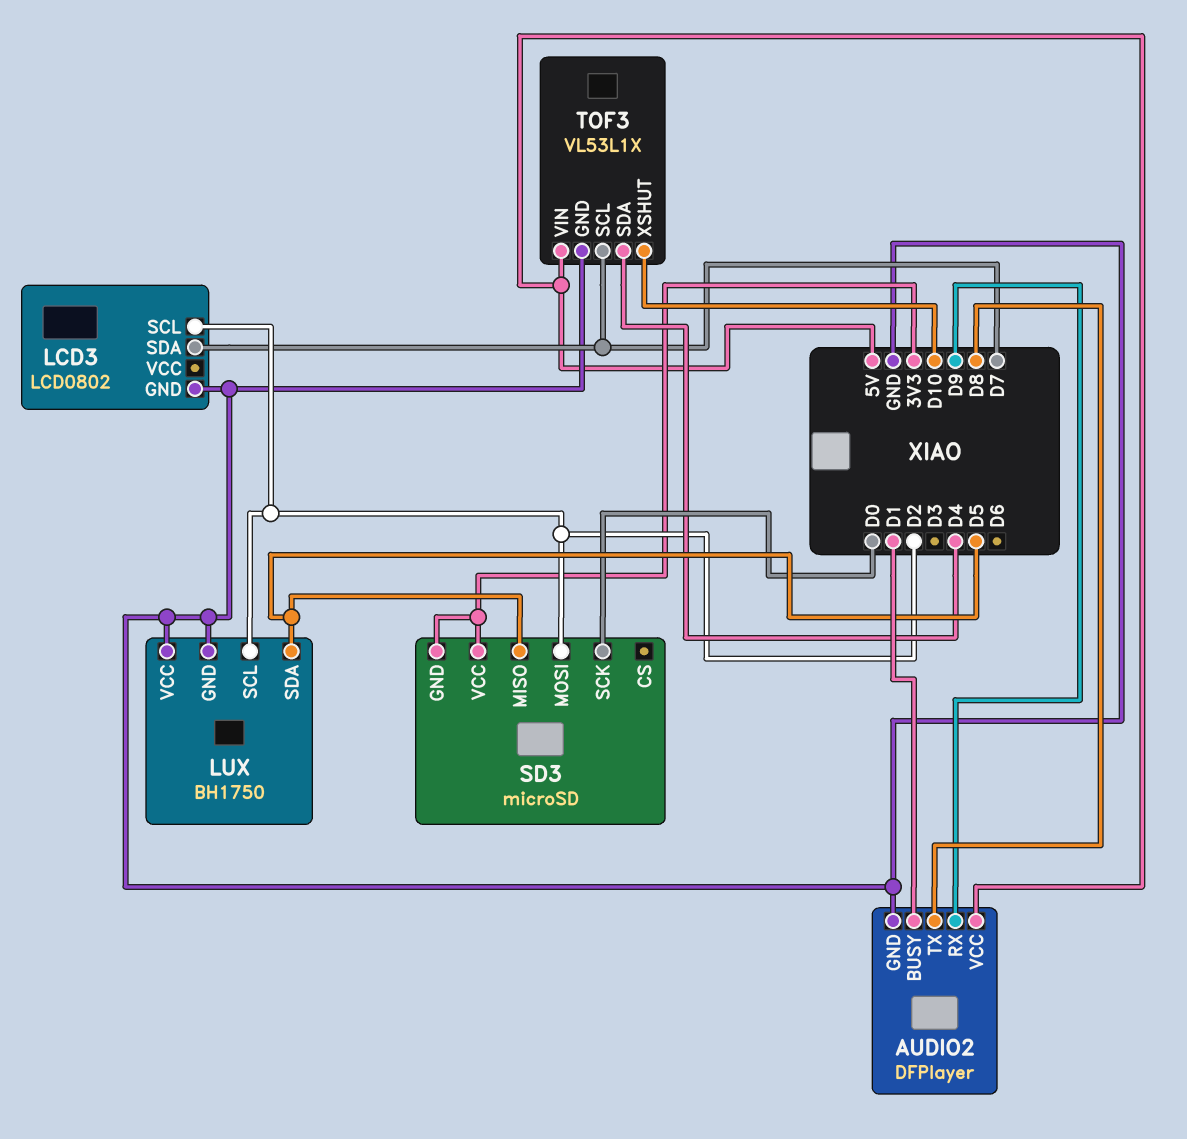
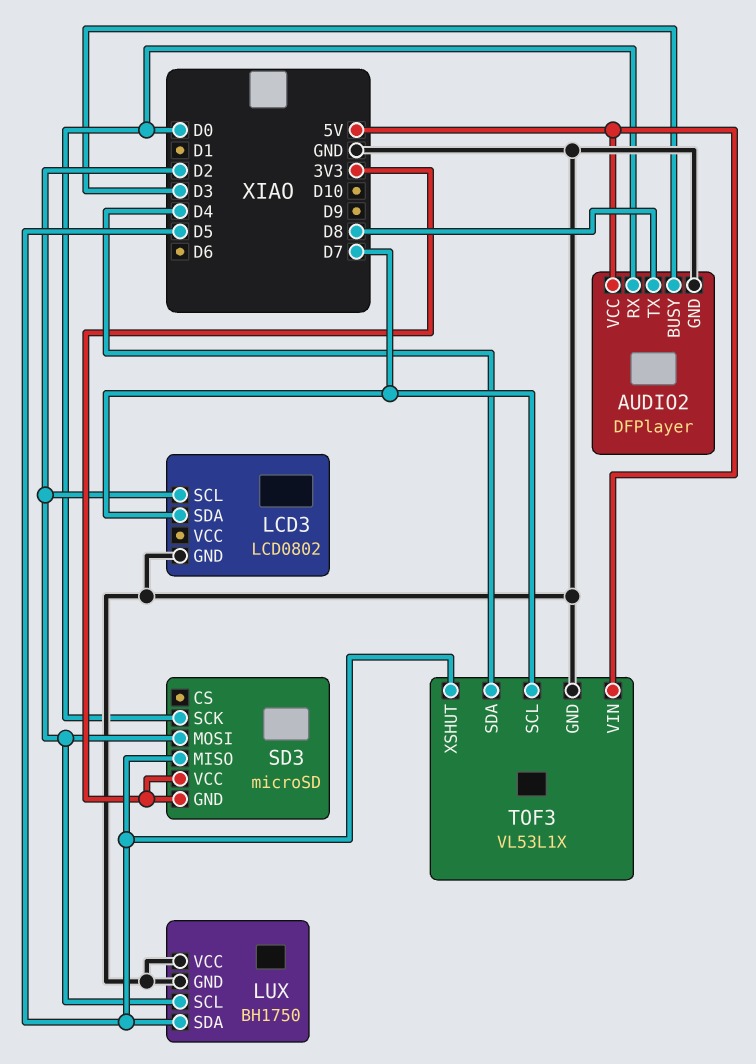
AUDIO2 pin BUSY: D1 -> D3
AUDIO2 pin RX: D9 -> D0
TOF3 pin XSHUT: D10 -> D5

